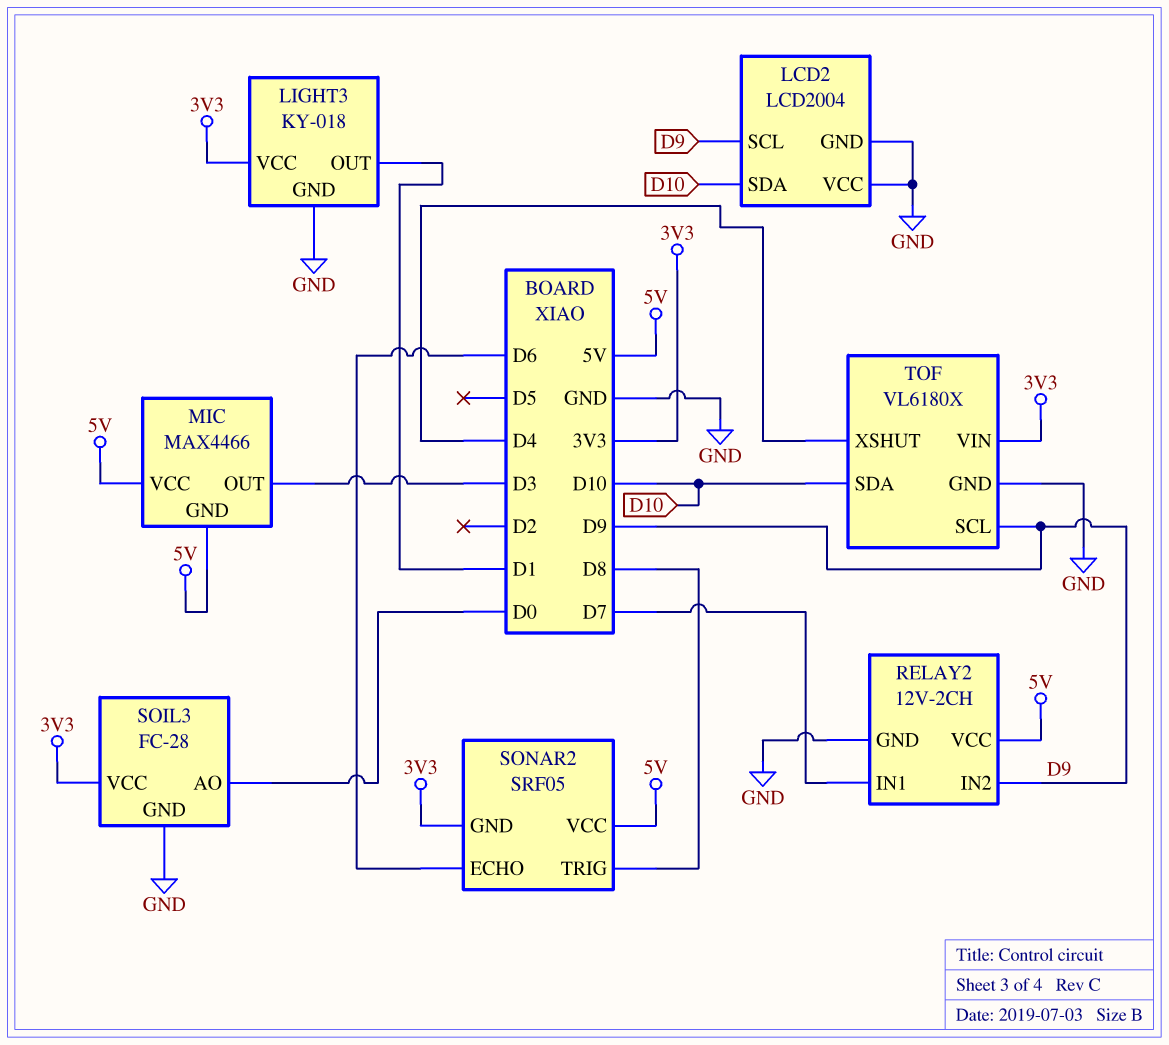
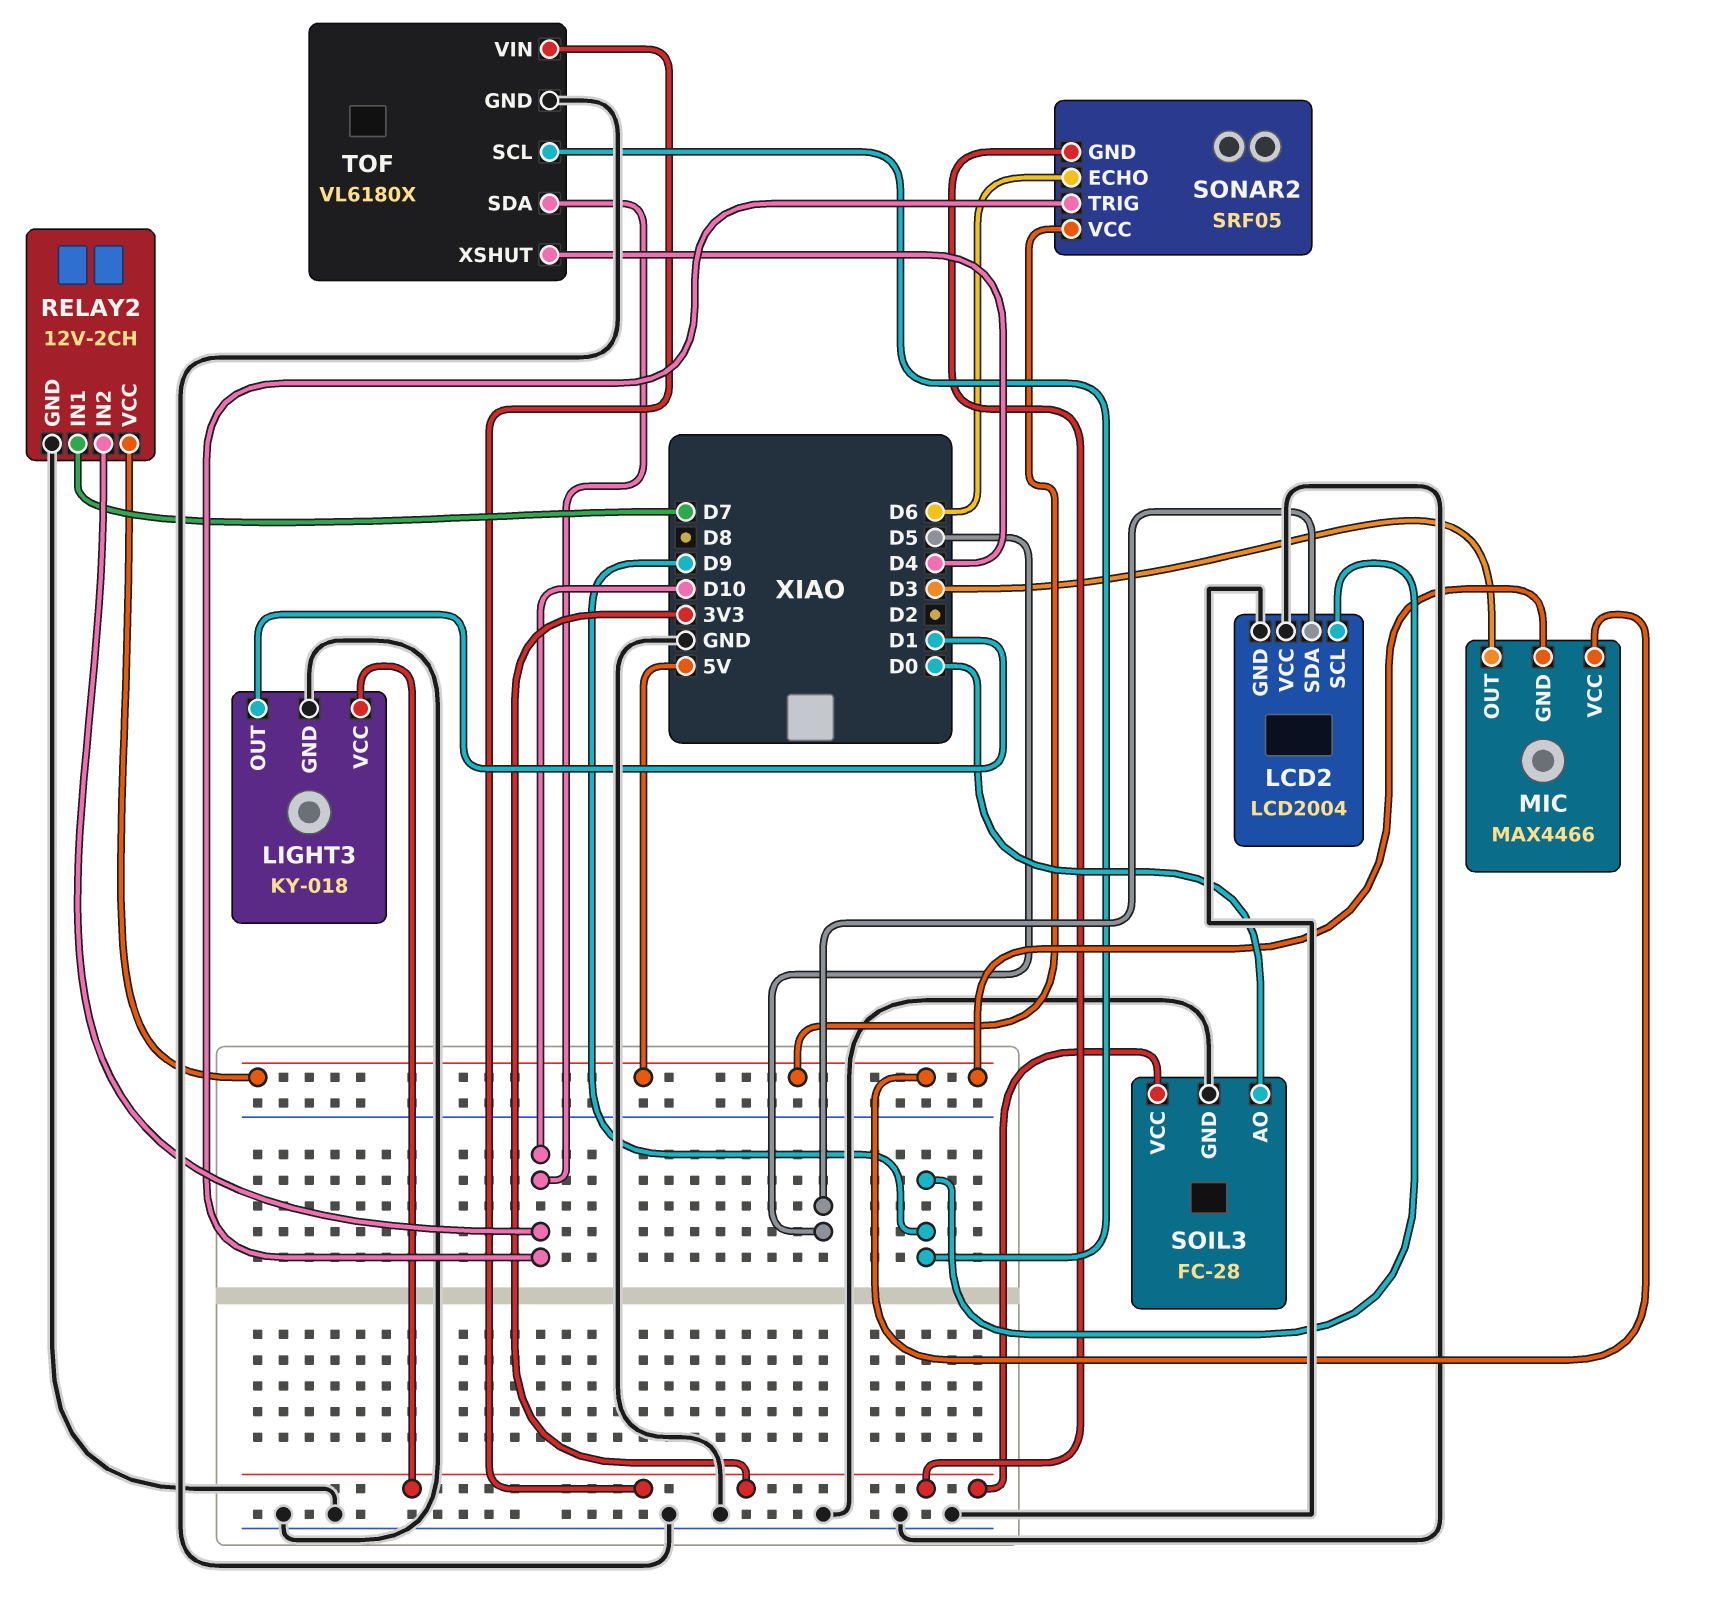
LCD2 pin SDA: D10 -> D5
RELAY2 pin IN2: D9 -> D10
SONAR2 pin TRIG: D8 -> D10

